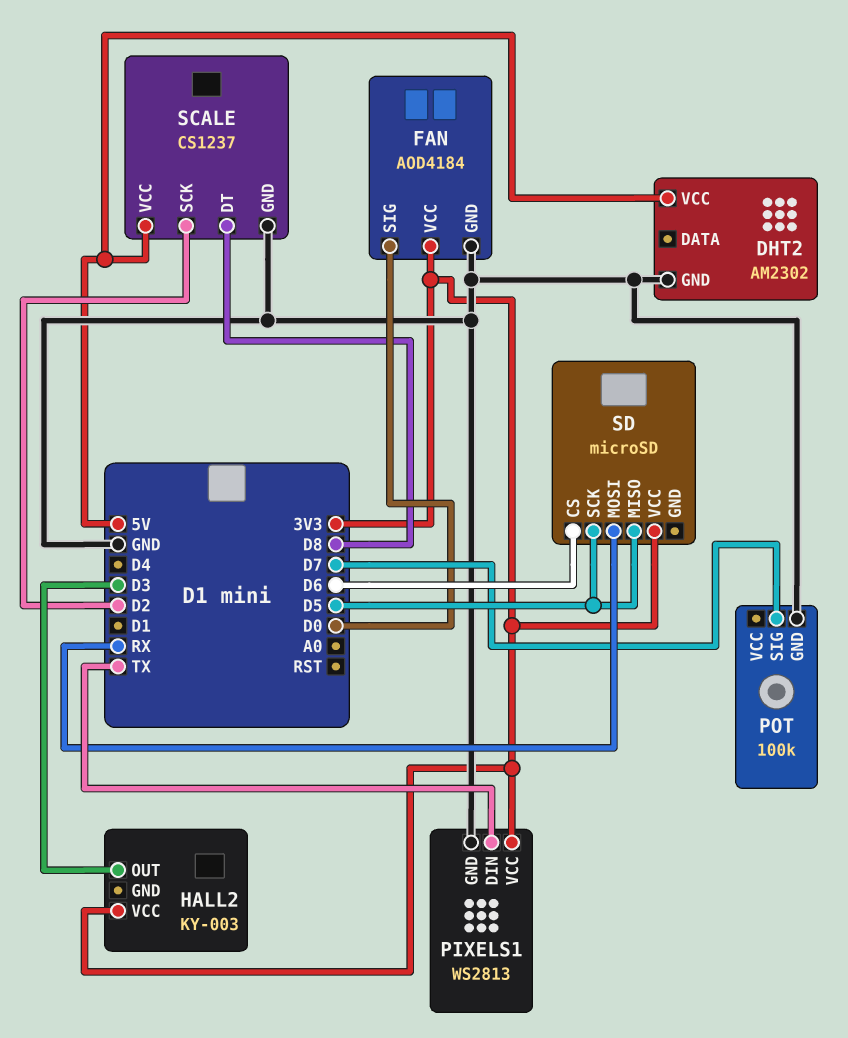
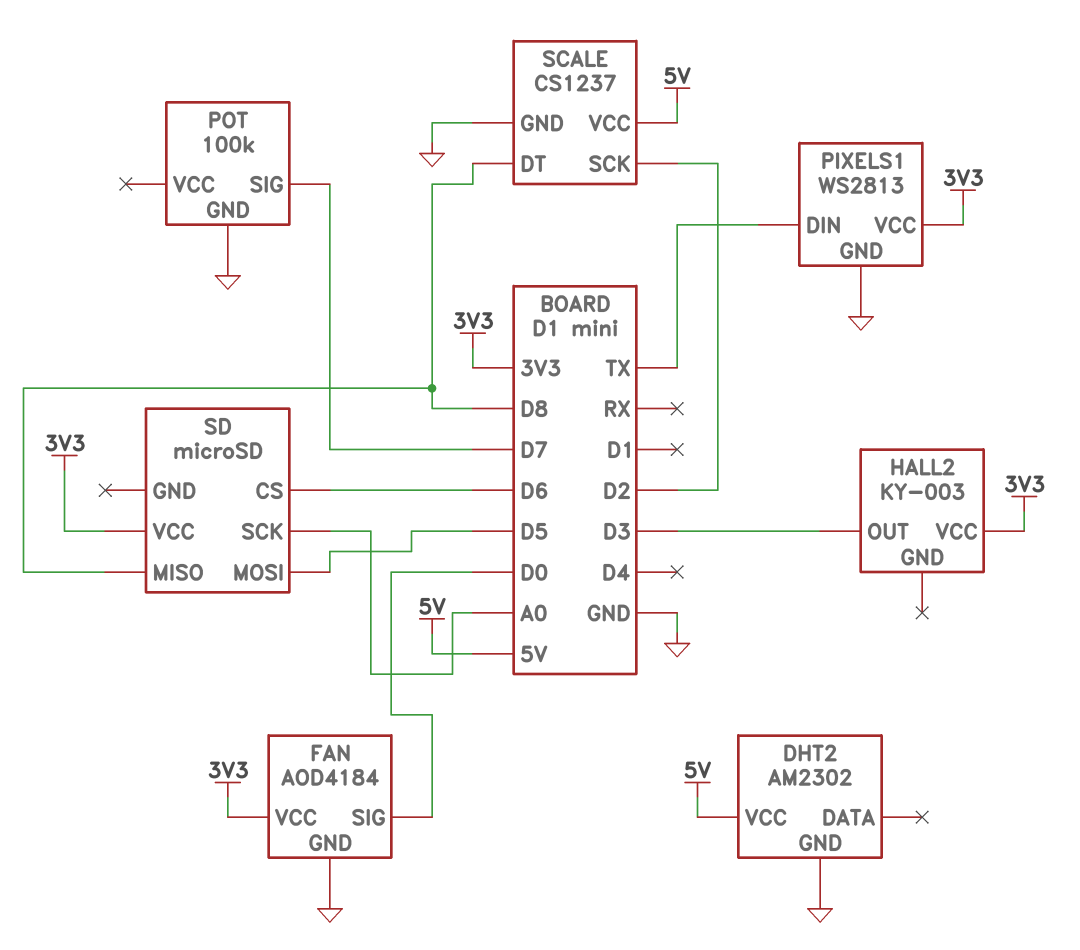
SD pin MISO: D5 -> D8
SD pin MOSI: RX -> D5
SD pin SCK: D5 -> A0

